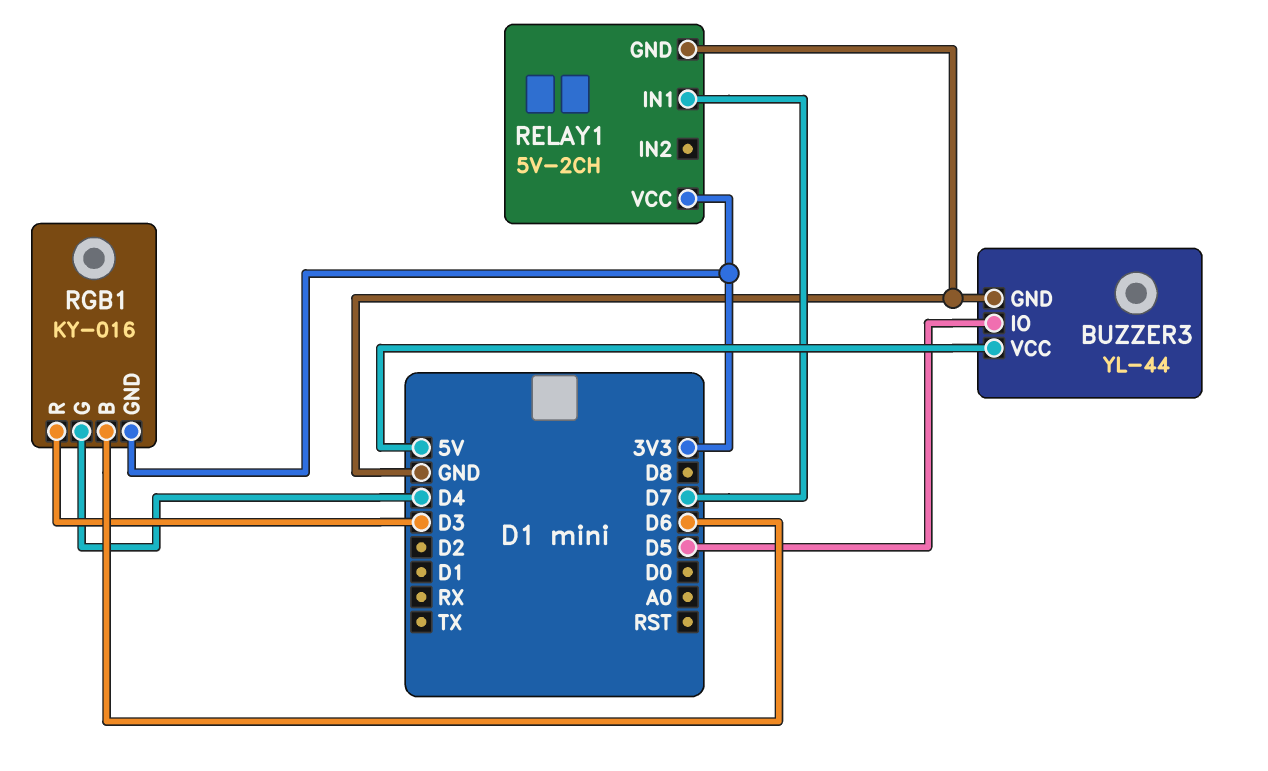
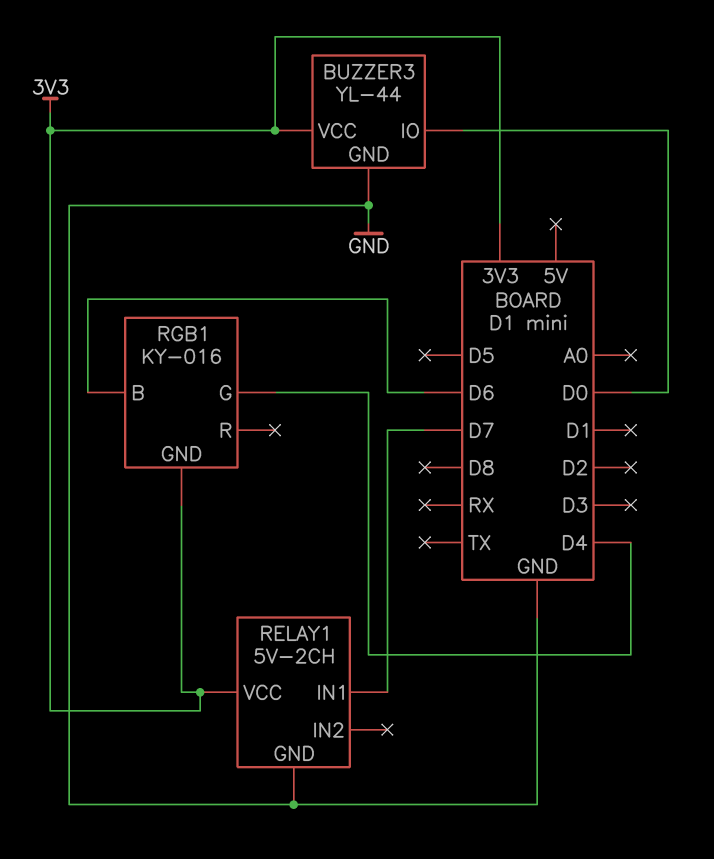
BUZZER3 pin IO: D5 -> D0
BUZZER3 pin VCC: 5V -> 3V3
RGB1 pin R: D3 -> none

